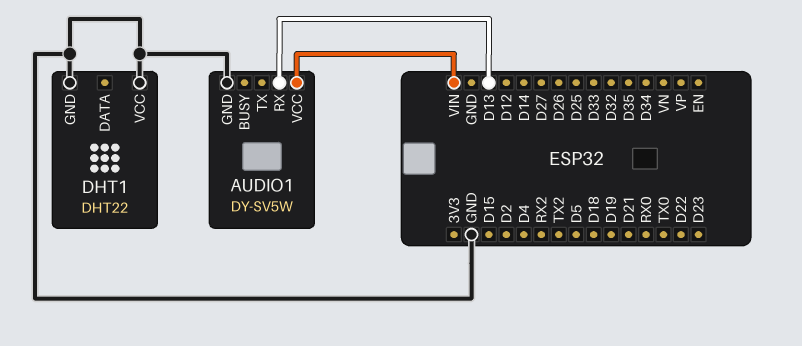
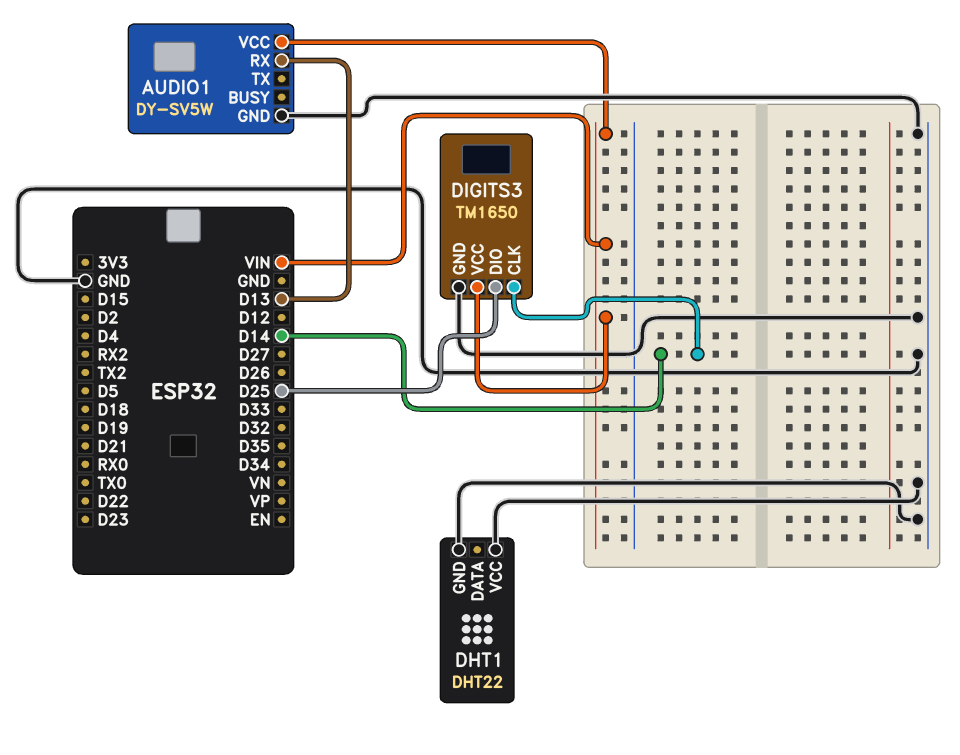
DIGITS3: none -> TM1650
DIGITS3 pin CLK: none -> D14
DIGITS3 pin DIO: none -> D25
DIGITS3 pin GND: none -> GND
DIGITS3 pin VCC: none -> VIN

